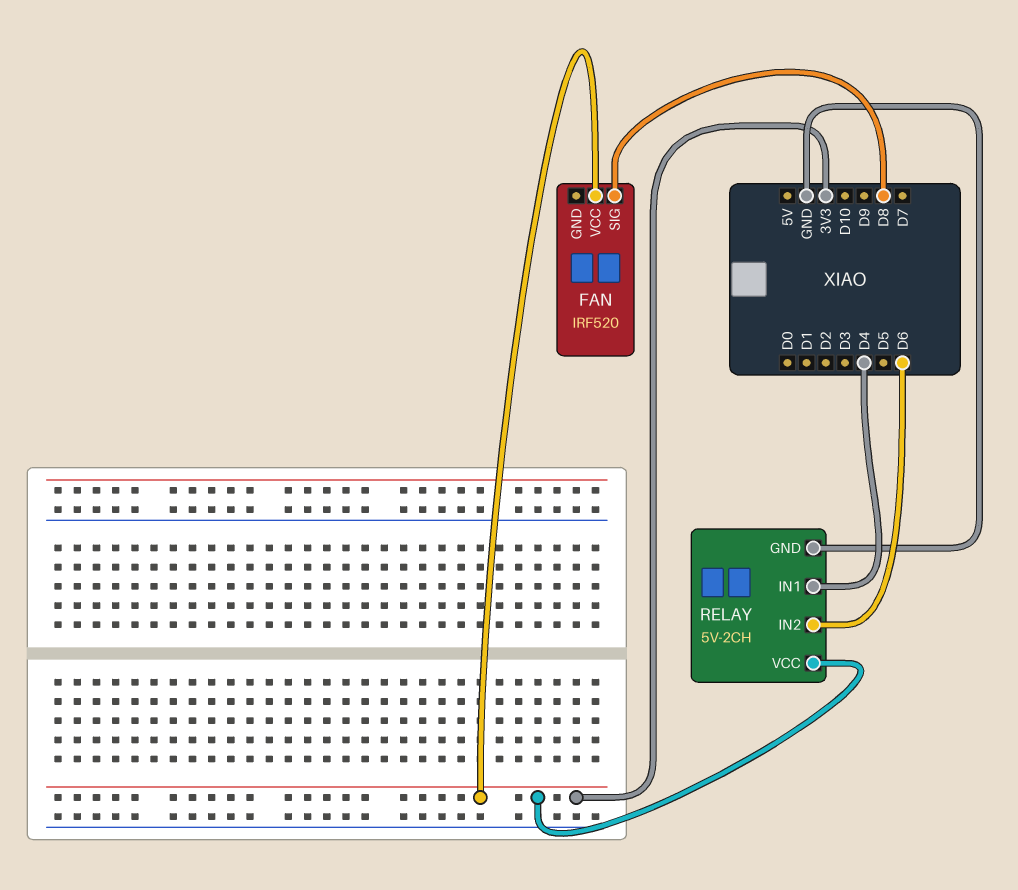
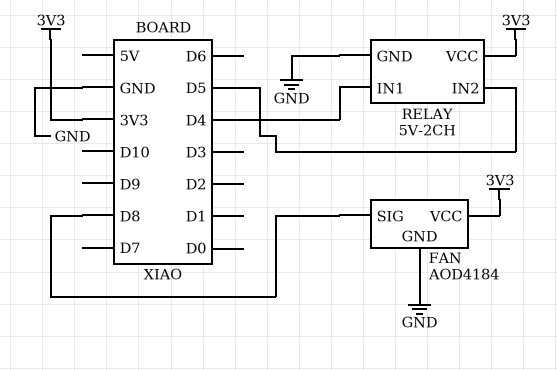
FAN: IRF520 -> AOD4184
FAN pin GND: none -> GND
RELAY pin IN2: D6 -> D5

